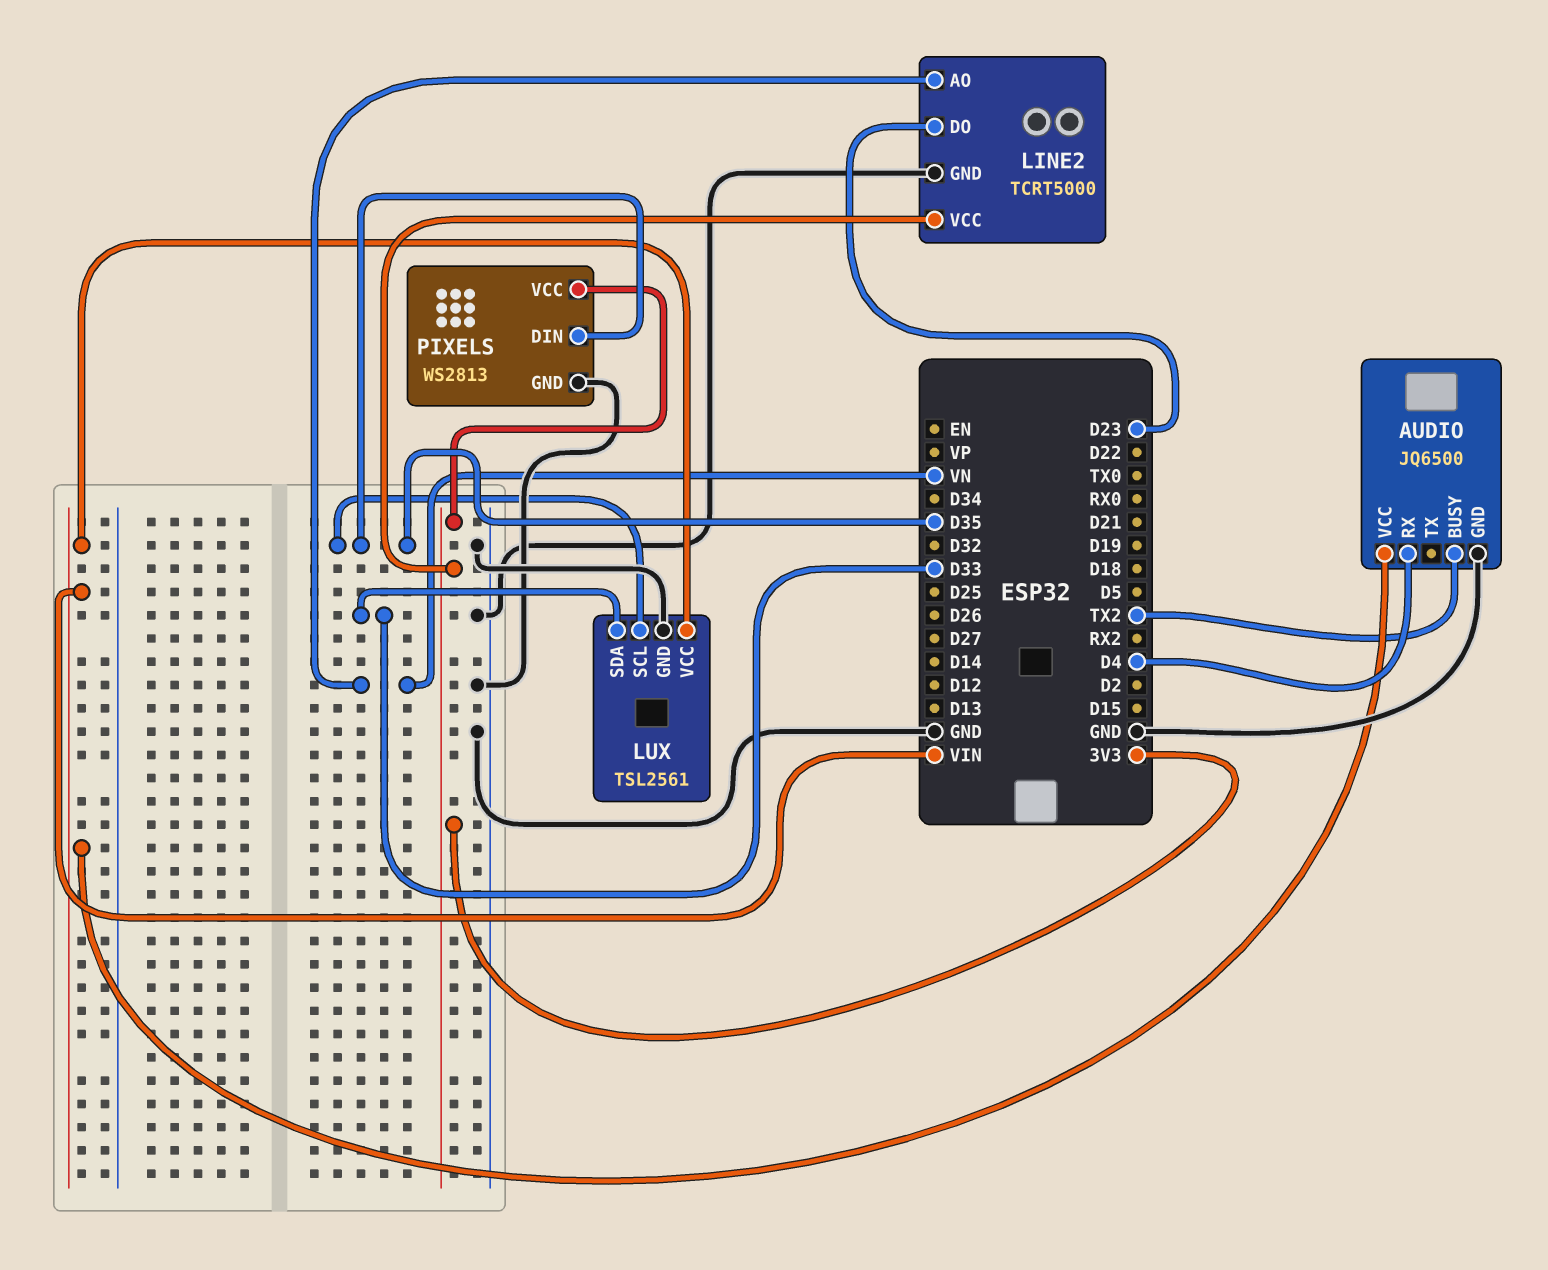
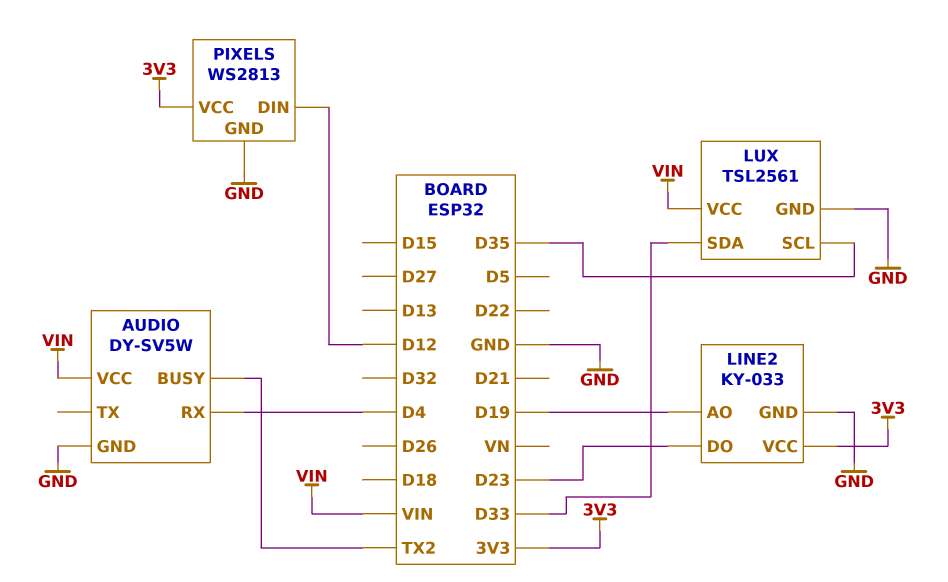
AUDIO: JQ6500 -> DY-SV5W
LINE2: TCRT5000 -> KY-033
LINE2 pin AO: VN -> D19
PIXELS pin DIN: D35 -> D12

